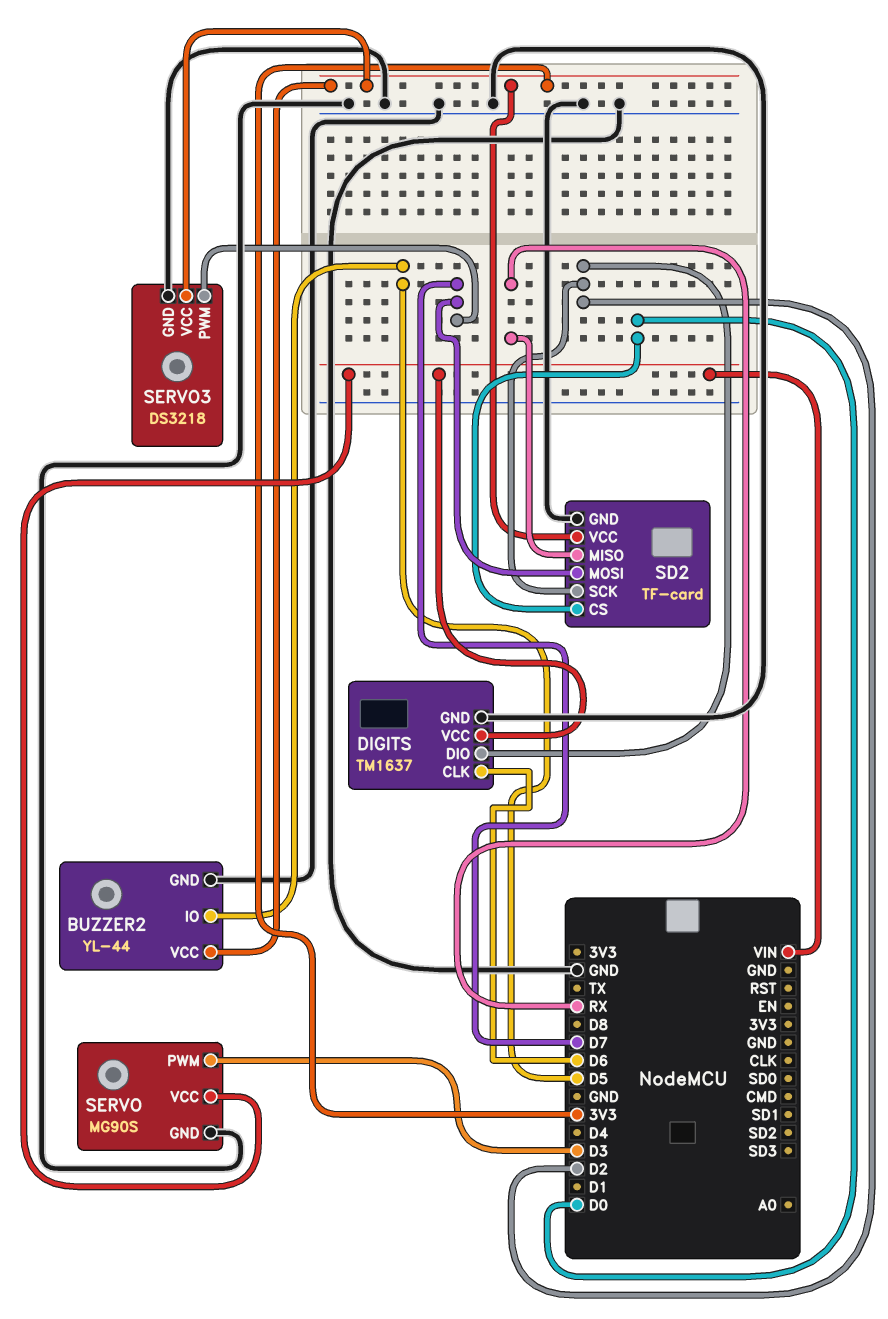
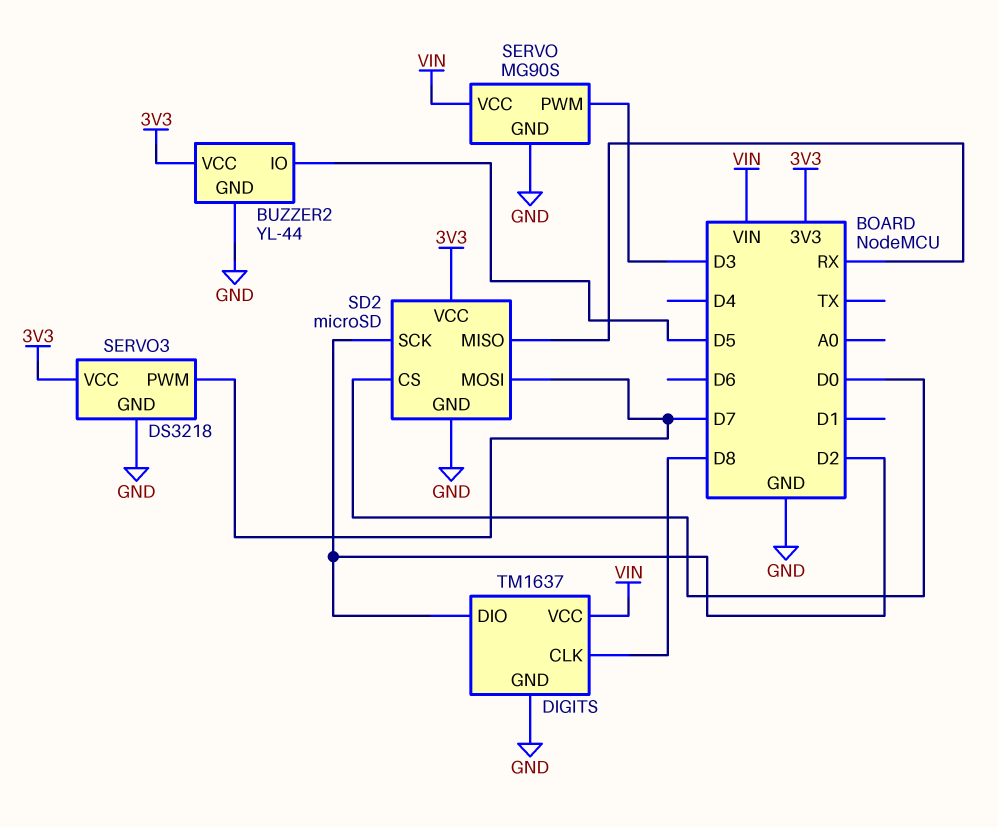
DIGITS pin CLK: D6 -> D8
SD2: TF-card -> microSD

